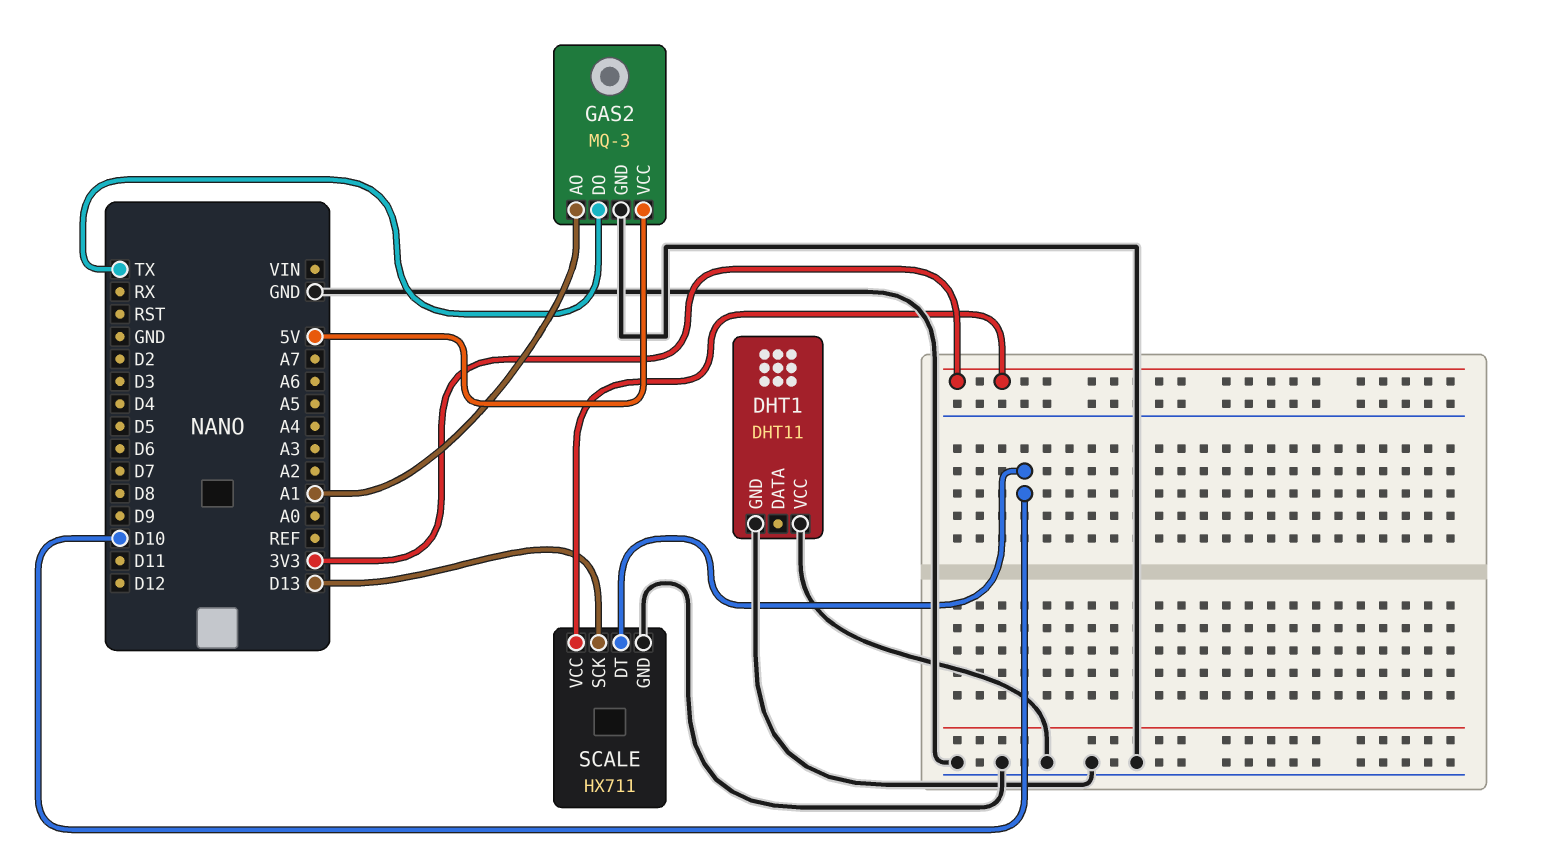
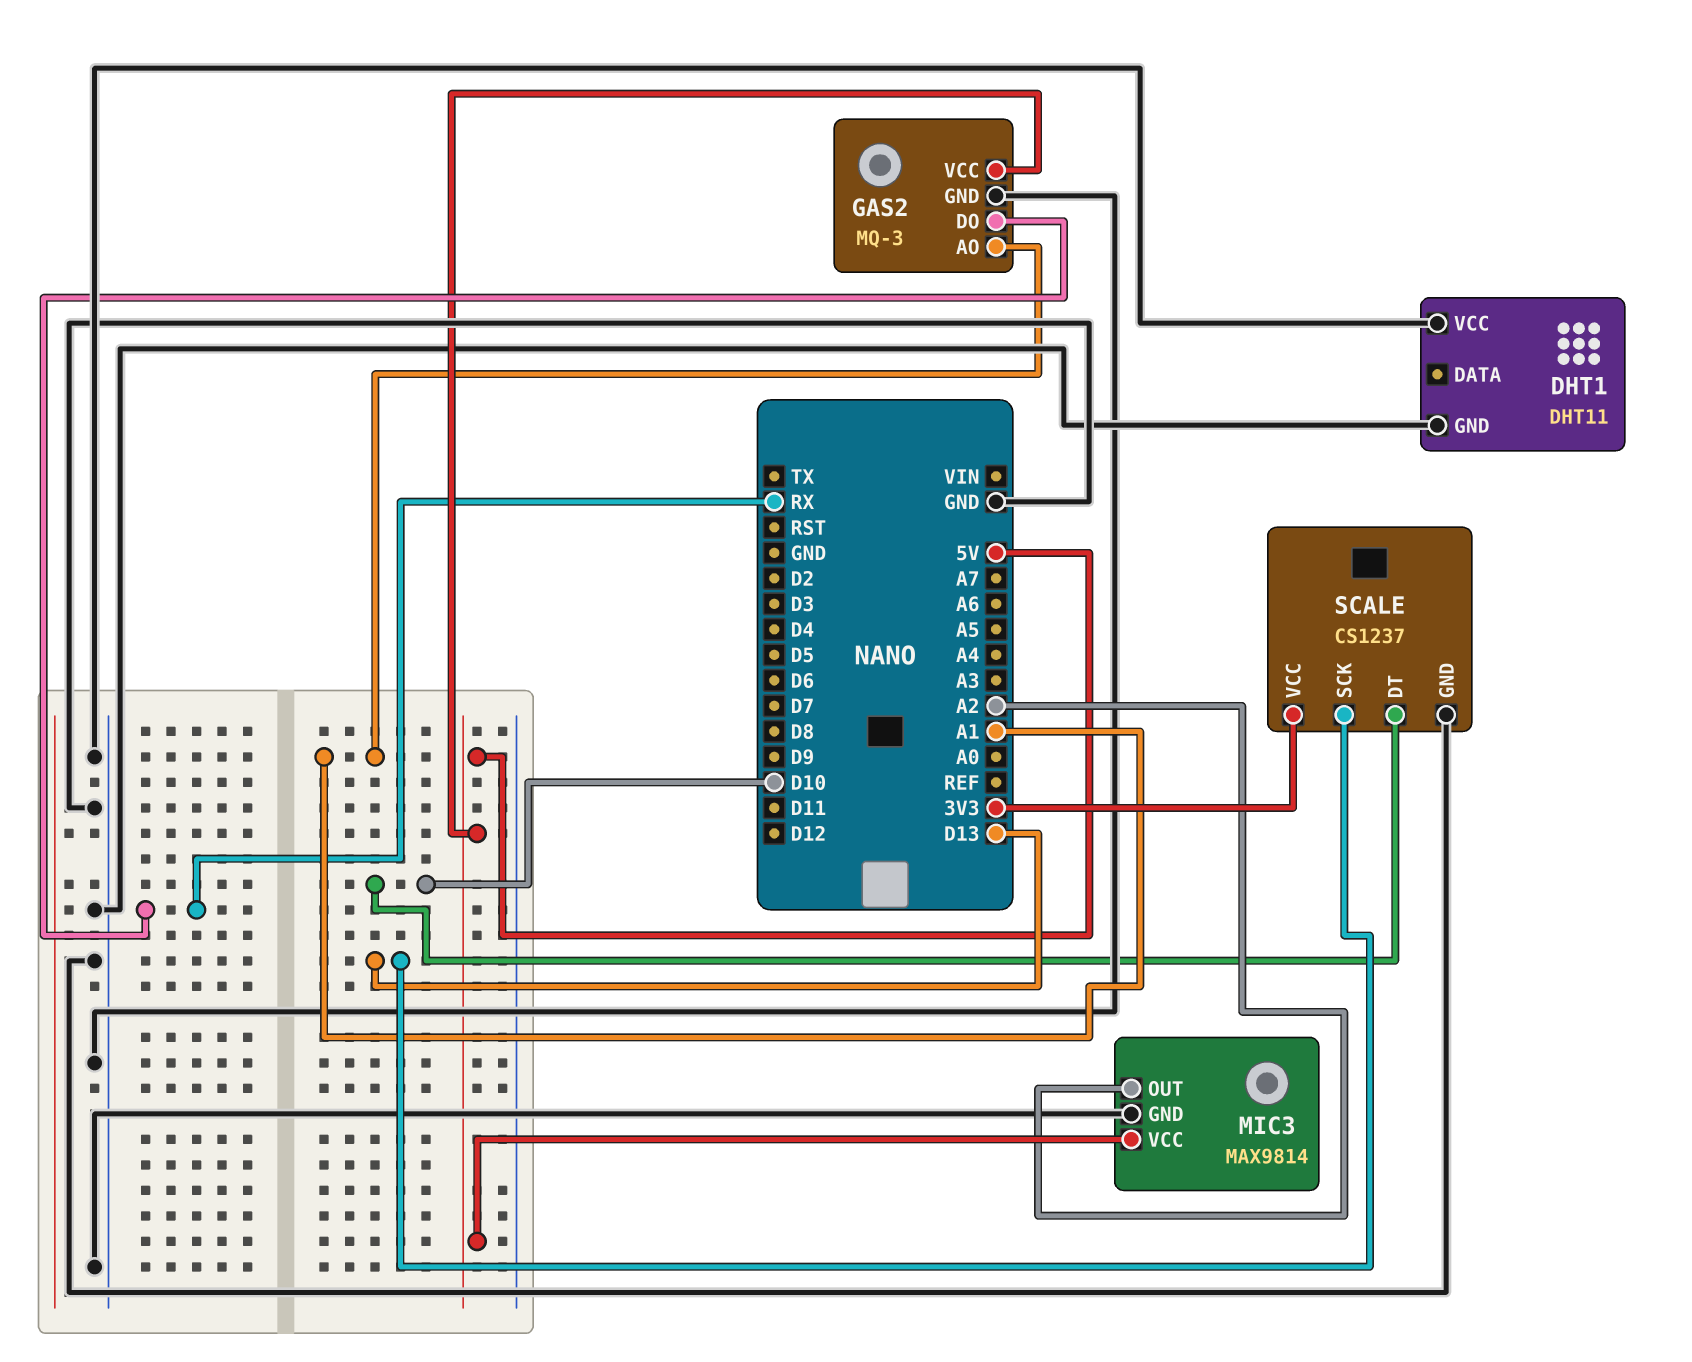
GAS2 pin DO: TX -> RX
MIC3: none -> MAX9814
MIC3 pin GND: none -> GND
MIC3 pin OUT: none -> A2
MIC3 pin VCC: none -> 5V
SCALE: HX711 -> CS1237

